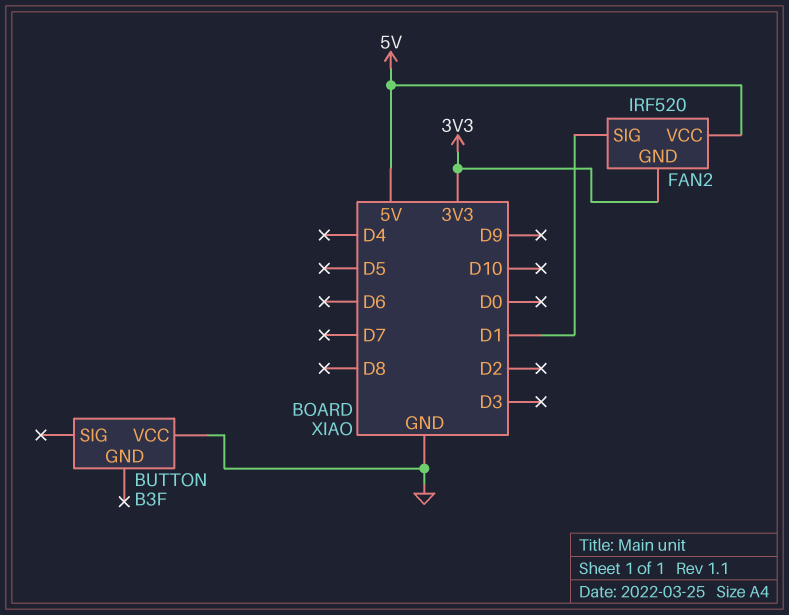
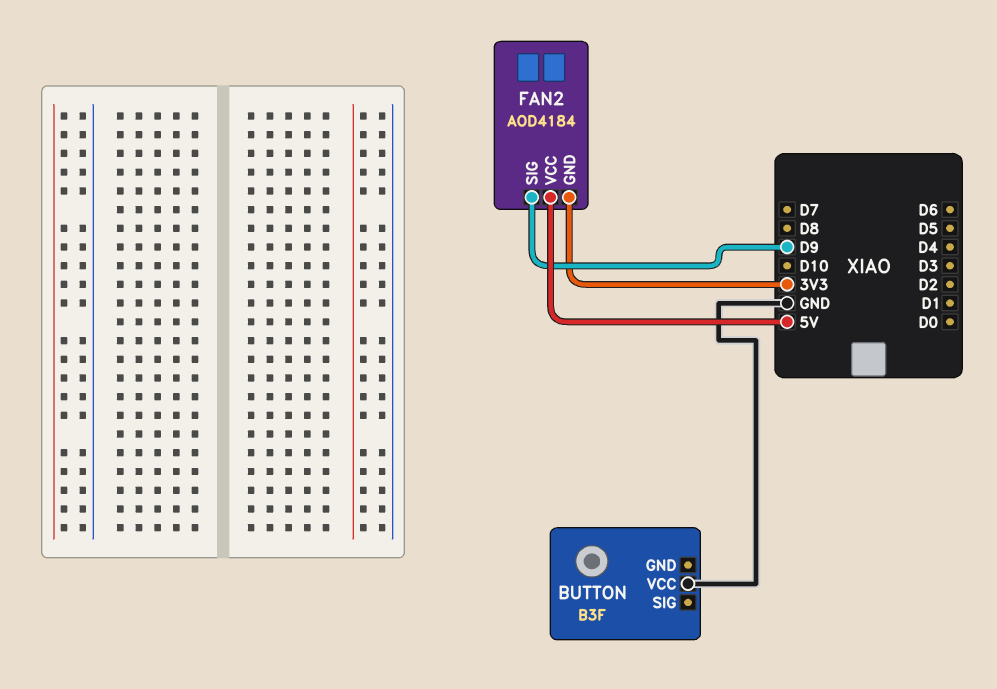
FAN2: IRF520 -> AOD4184
FAN2 pin SIG: D1 -> D9

